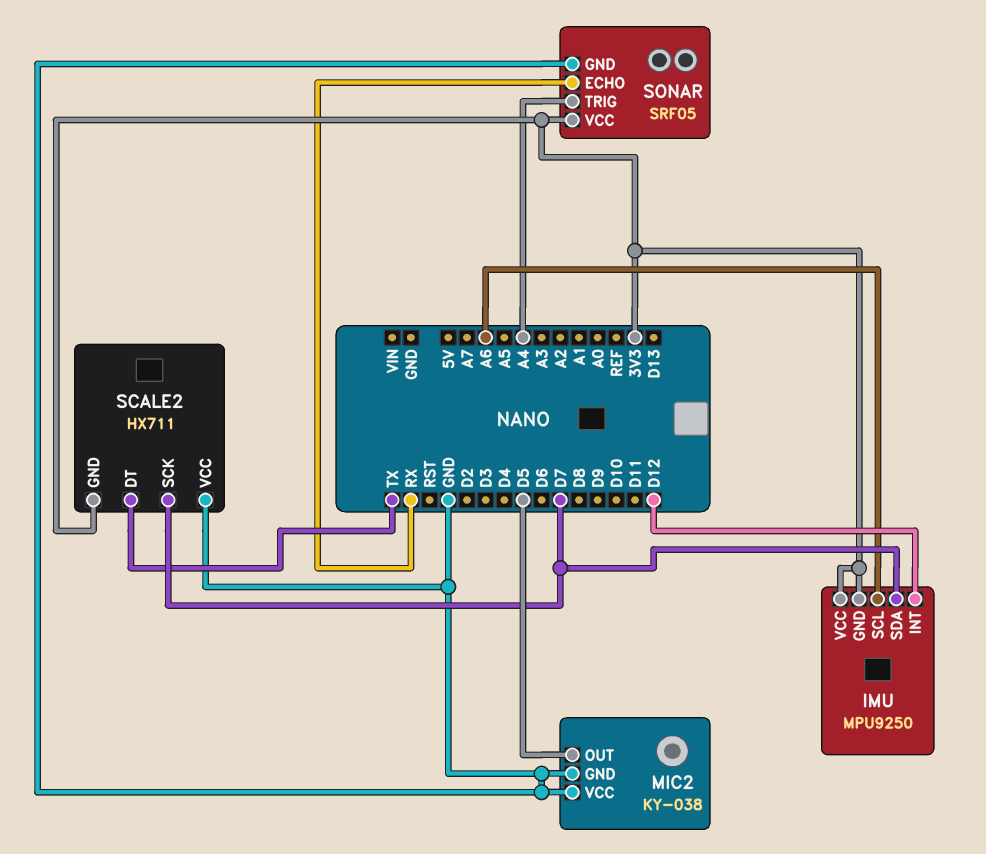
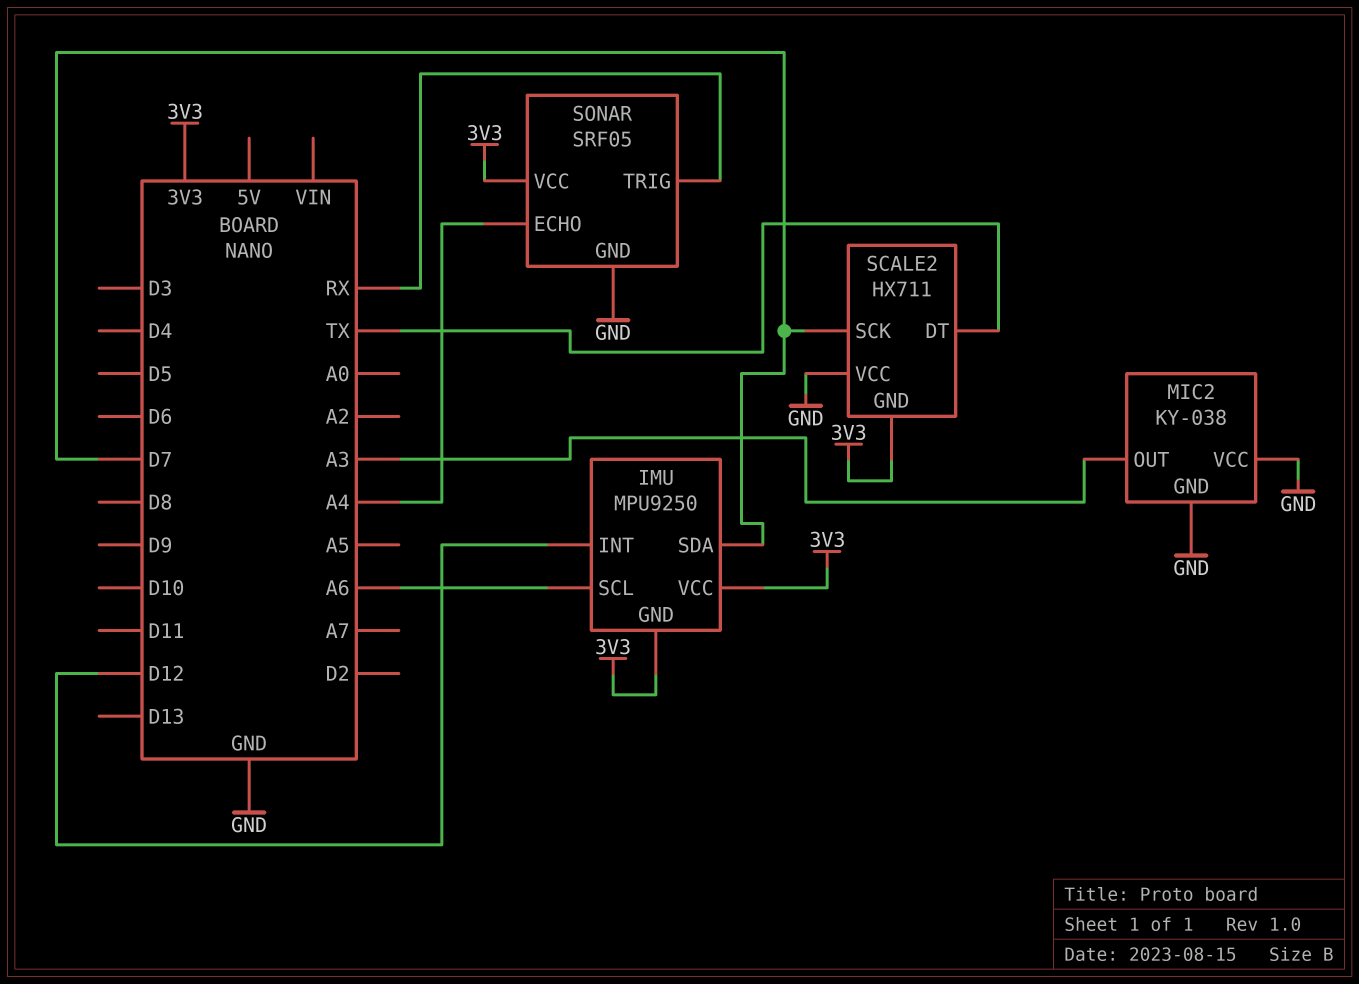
MIC2 pin OUT: D5 -> A3
SONAR pin ECHO: RX -> A4
SONAR pin TRIG: A4 -> RX

